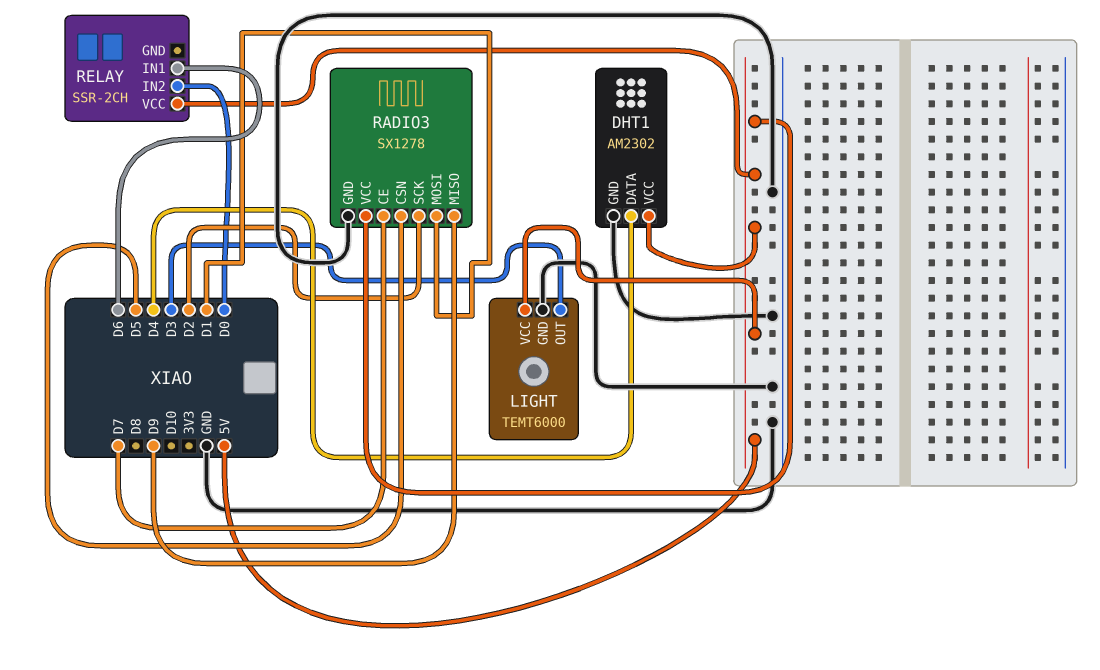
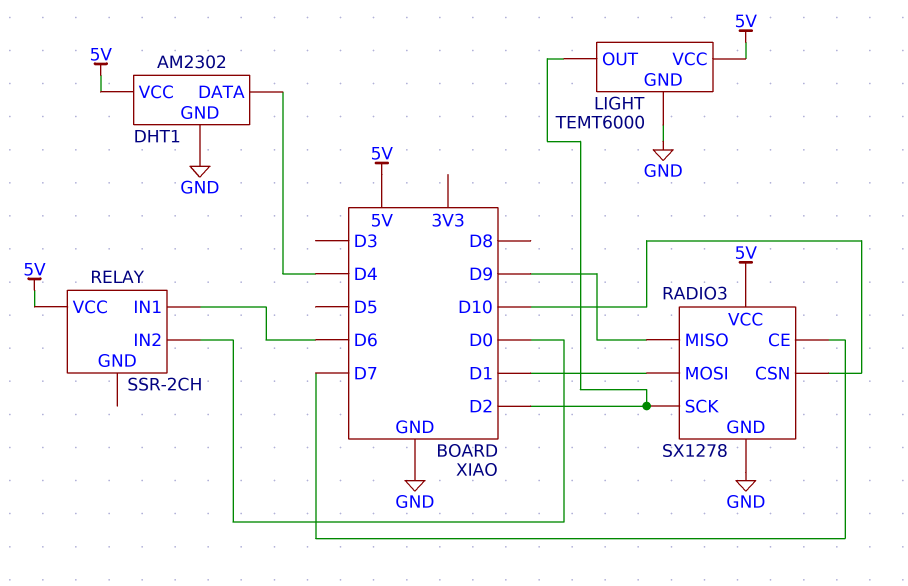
LIGHT pin OUT: D3 -> D2
RADIO3 pin CSN: D5 -> D10

